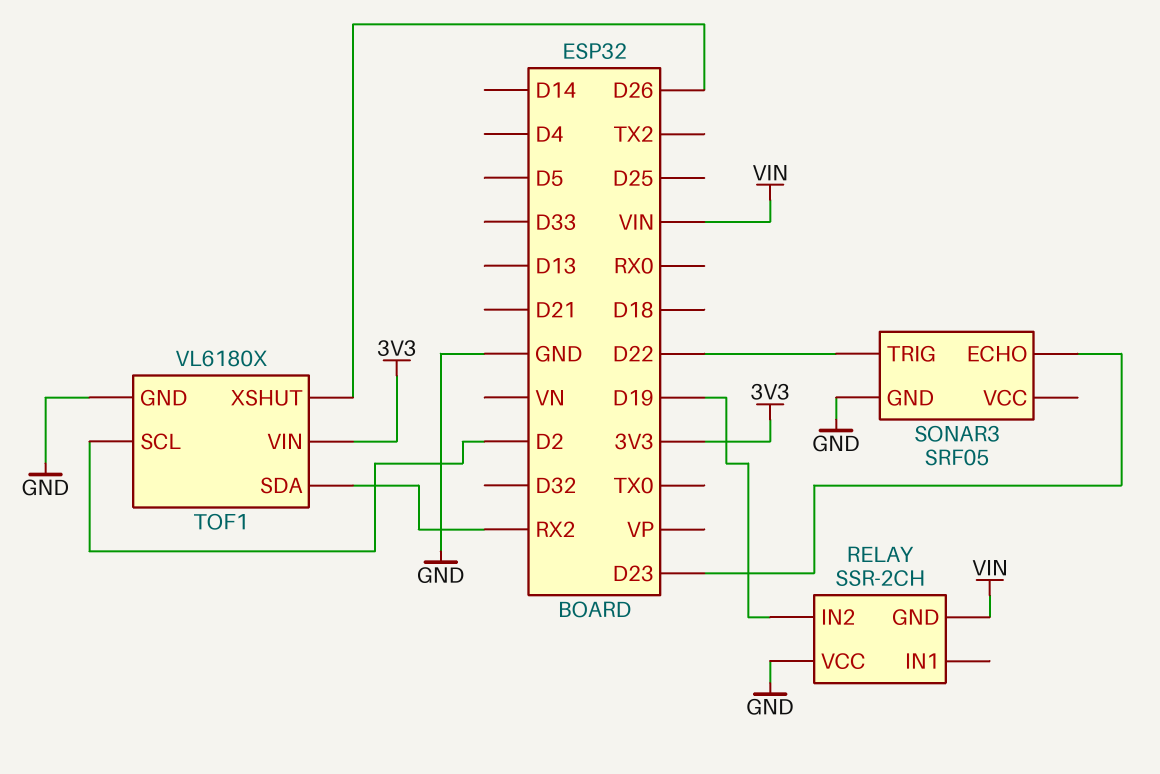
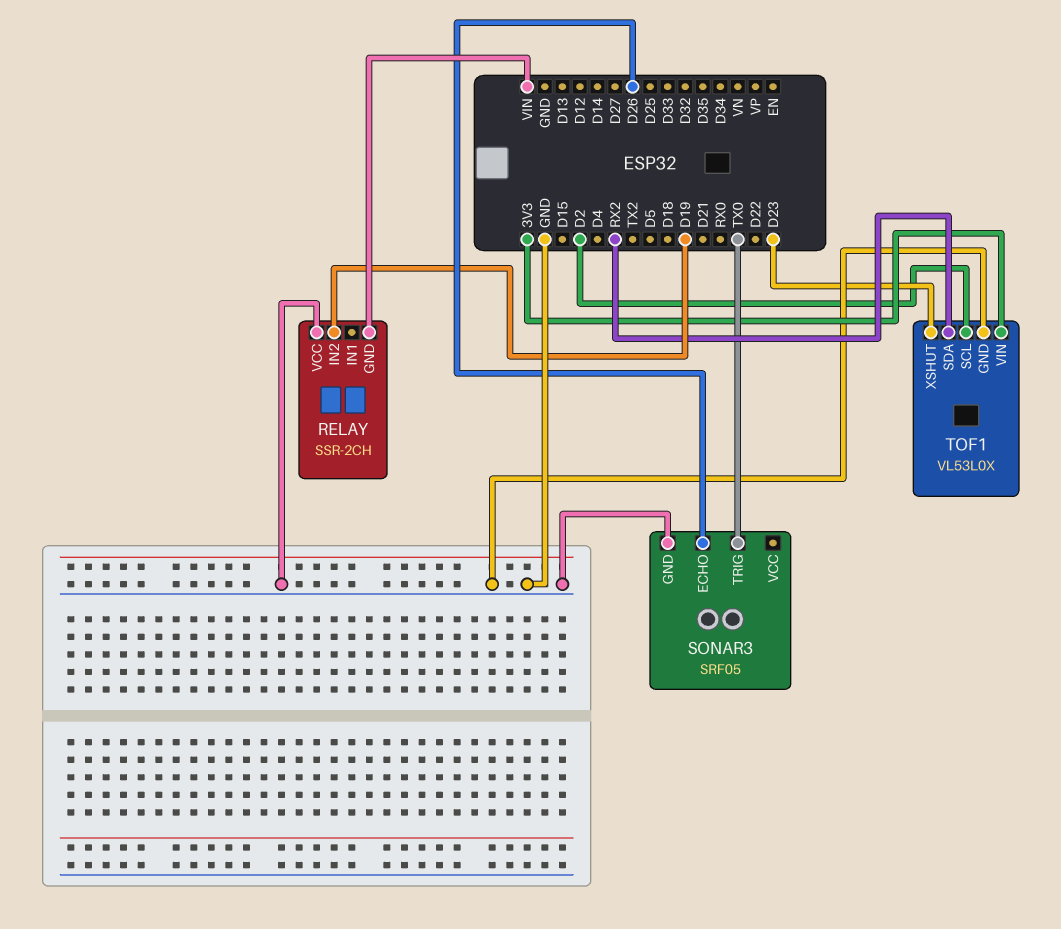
SONAR3 pin ECHO: D23 -> D26
SONAR3 pin TRIG: D22 -> TX0
TOF1: VL6180X -> VL53L0X
TOF1 pin XSHUT: D26 -> D23

